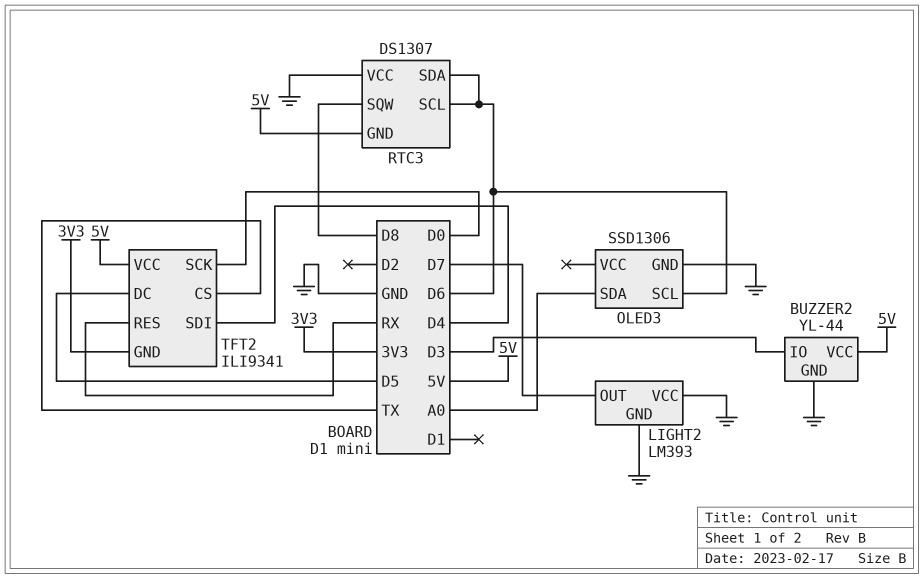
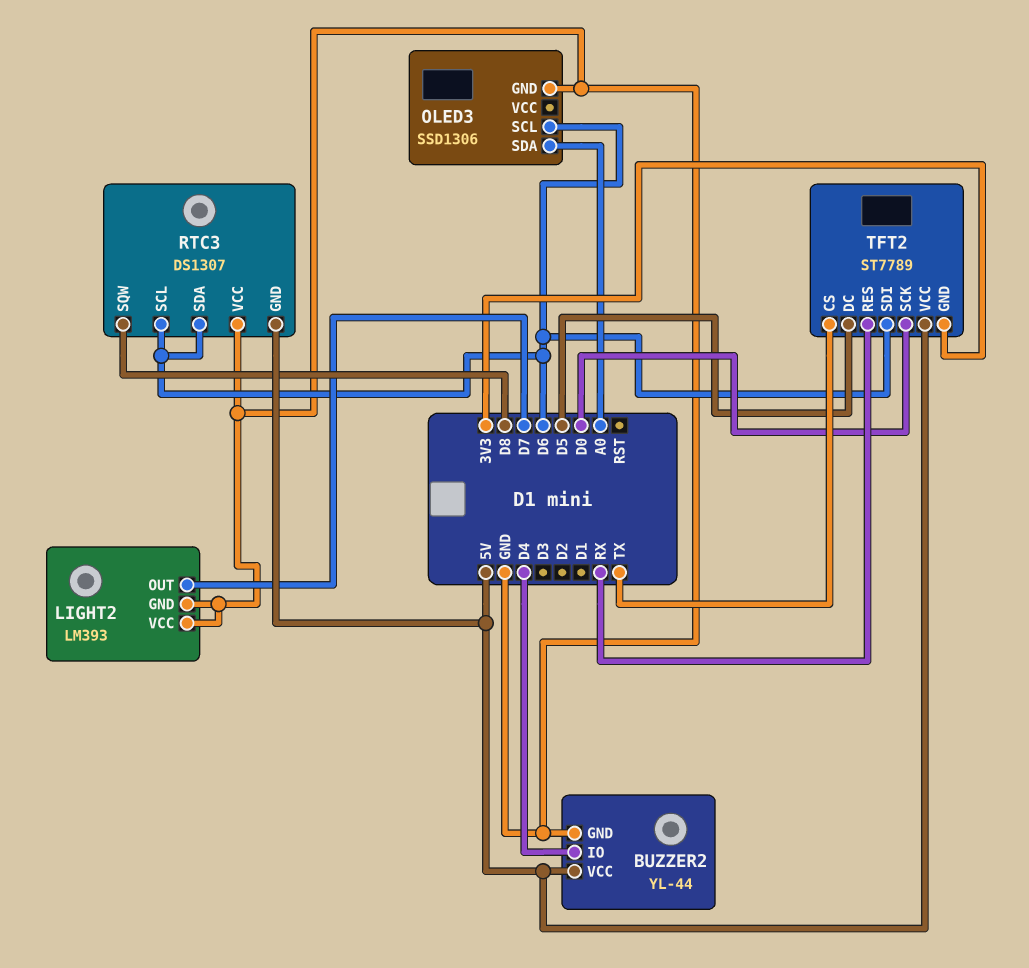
BUZZER2 pin IO: D3 -> D4
TFT2: ILI9341 -> ST7789
TFT2 pin SDI: D4 -> D6

